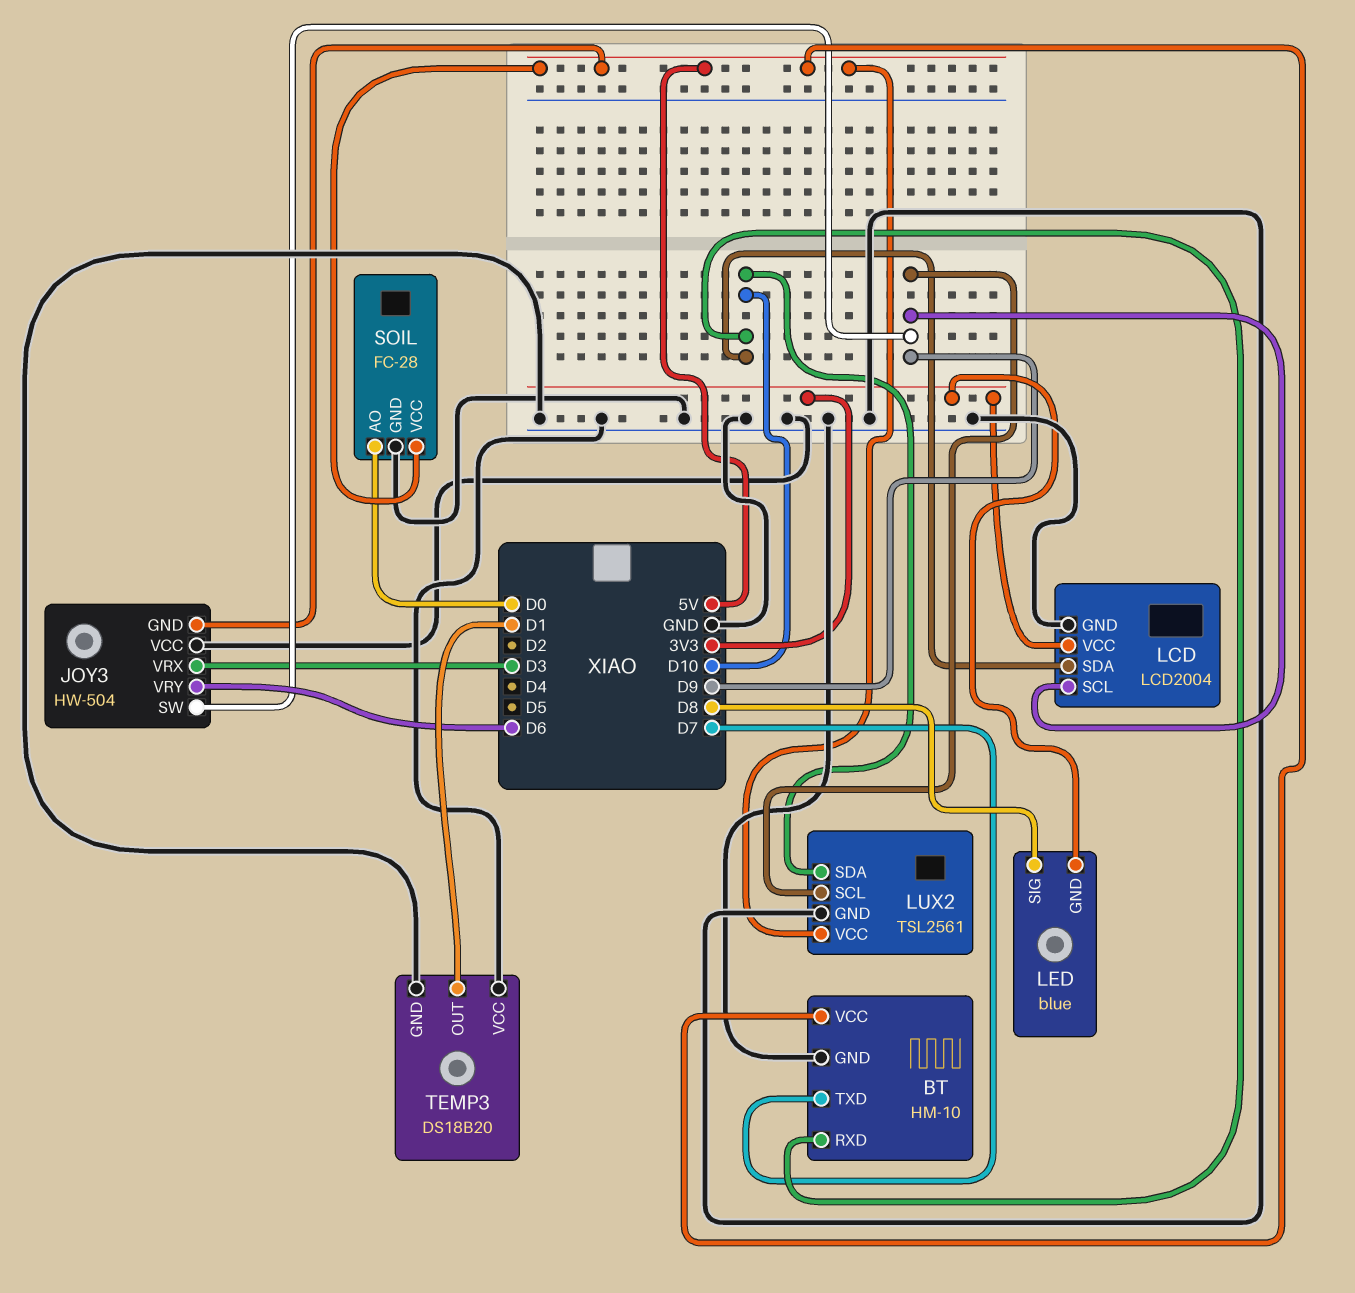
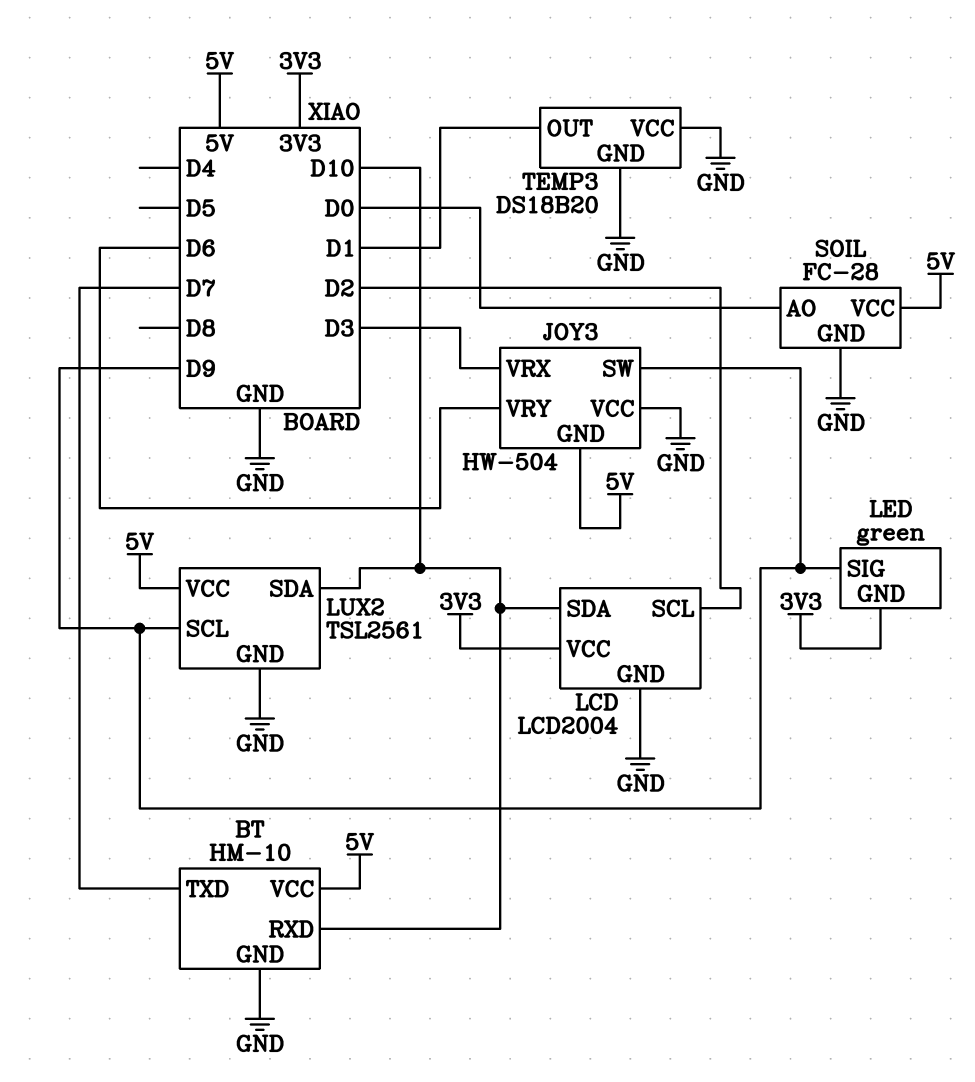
LCD pin SCL: D9 -> D2
LED: blue -> green
LED pin SIG: D8 -> D9

